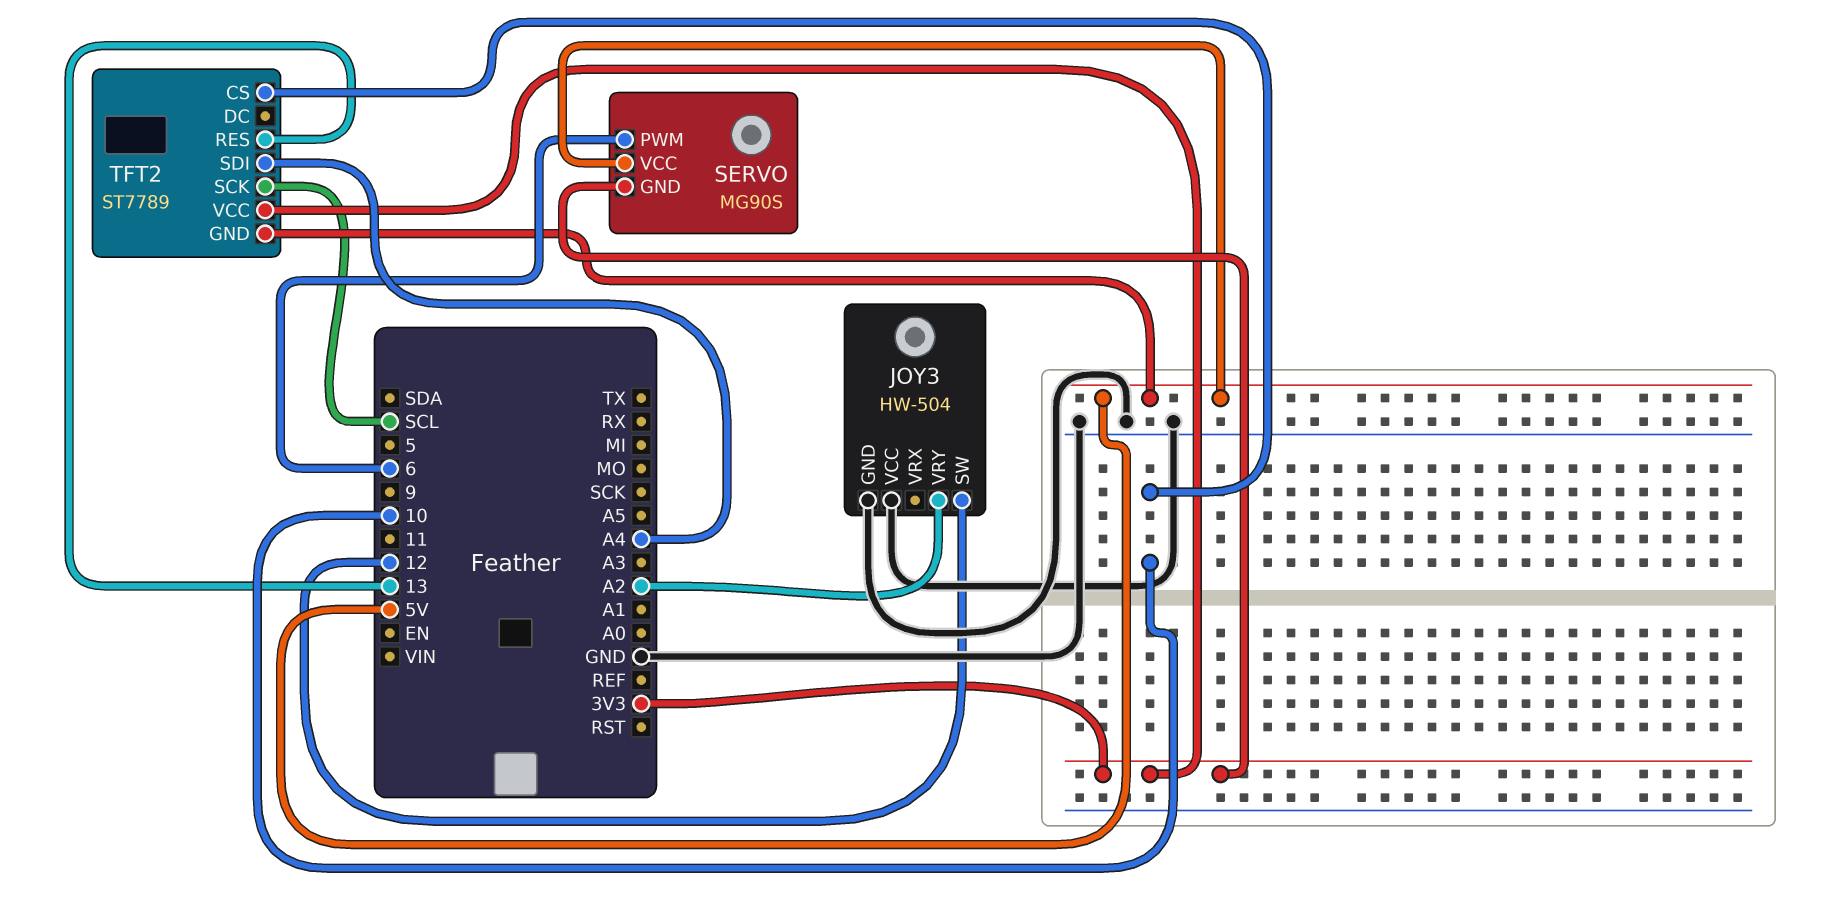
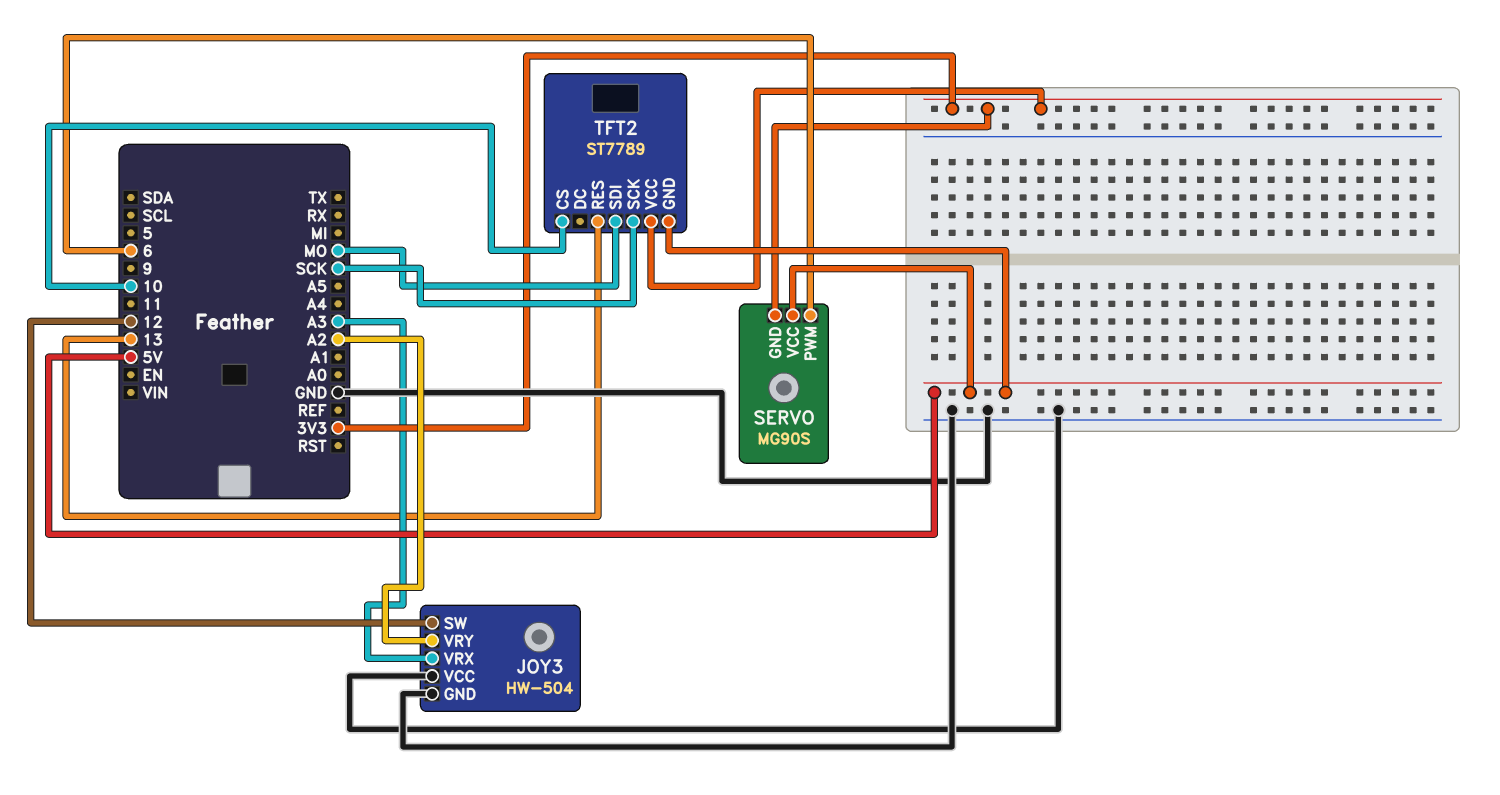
JOY3 pin VRX: none -> A3
TFT2 pin SCK: SCL -> SCK
TFT2 pin SDI: A4 -> MO

